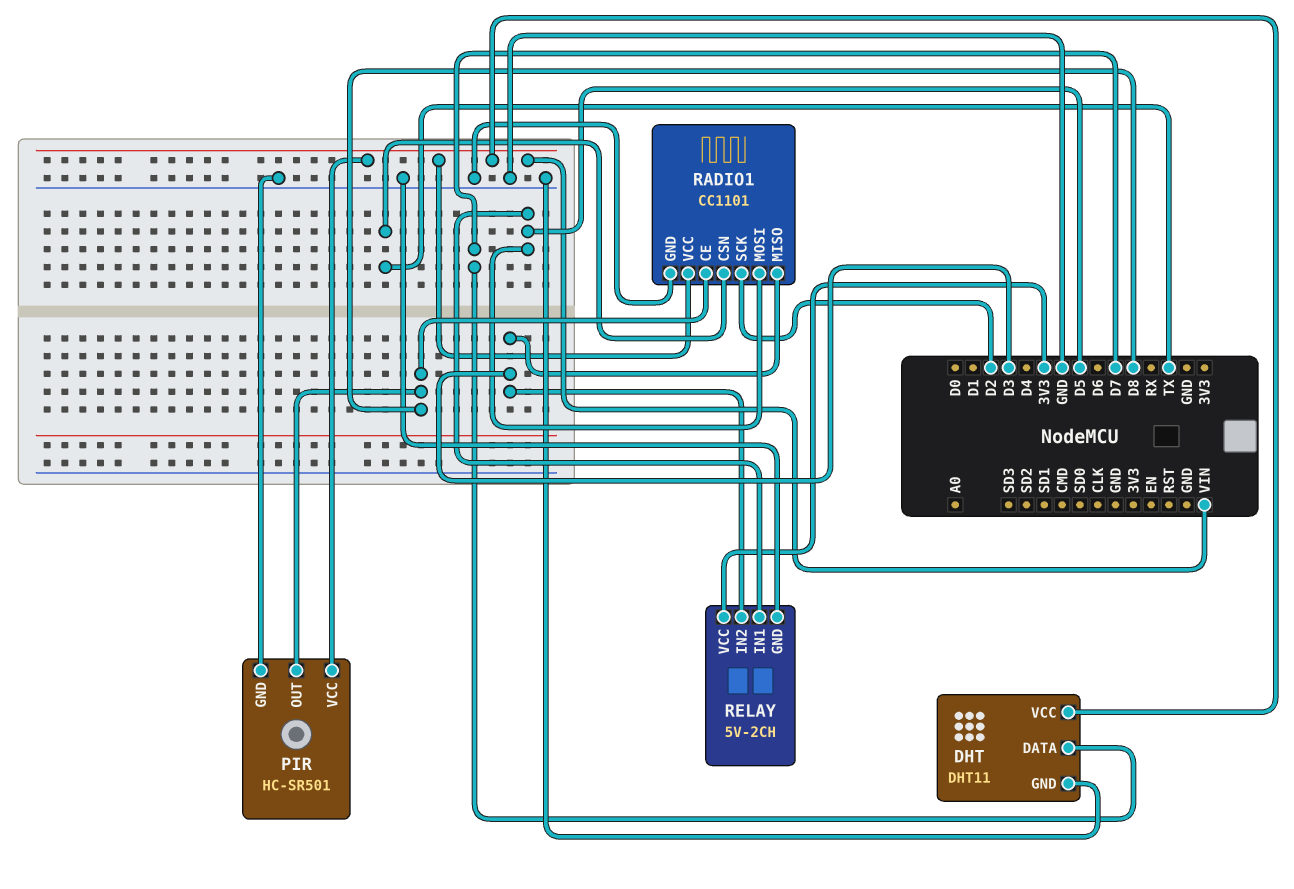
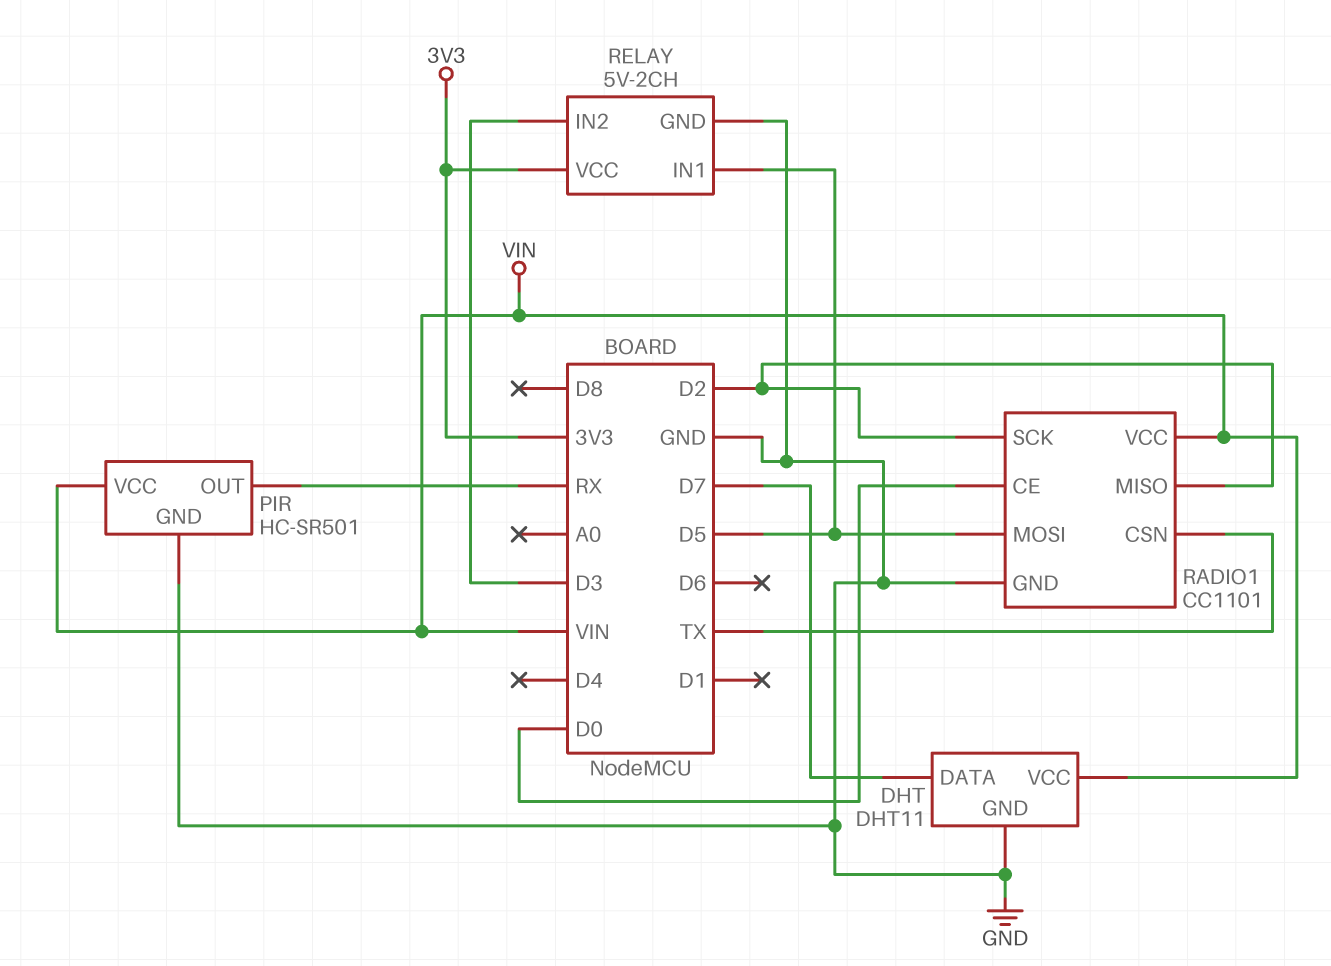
PIR pin OUT: D8 -> RX
RADIO1 pin CE: D8 -> D0
RADIO1 pin MISO: D3 -> D2

